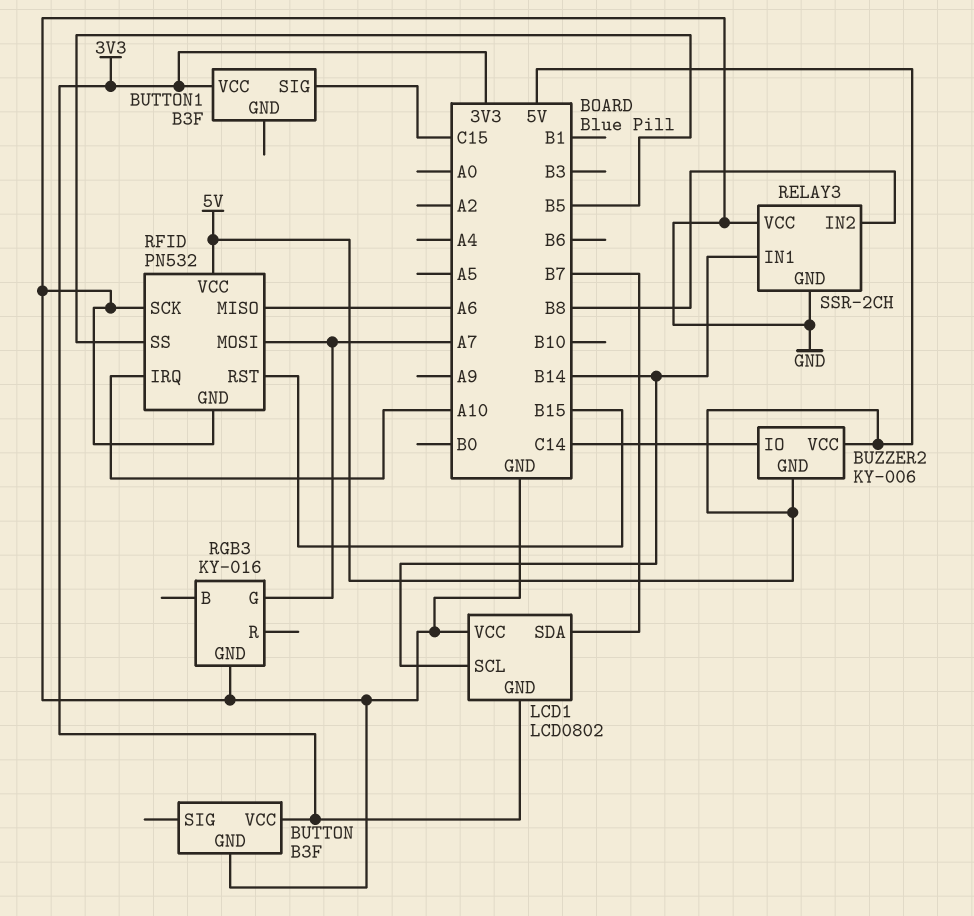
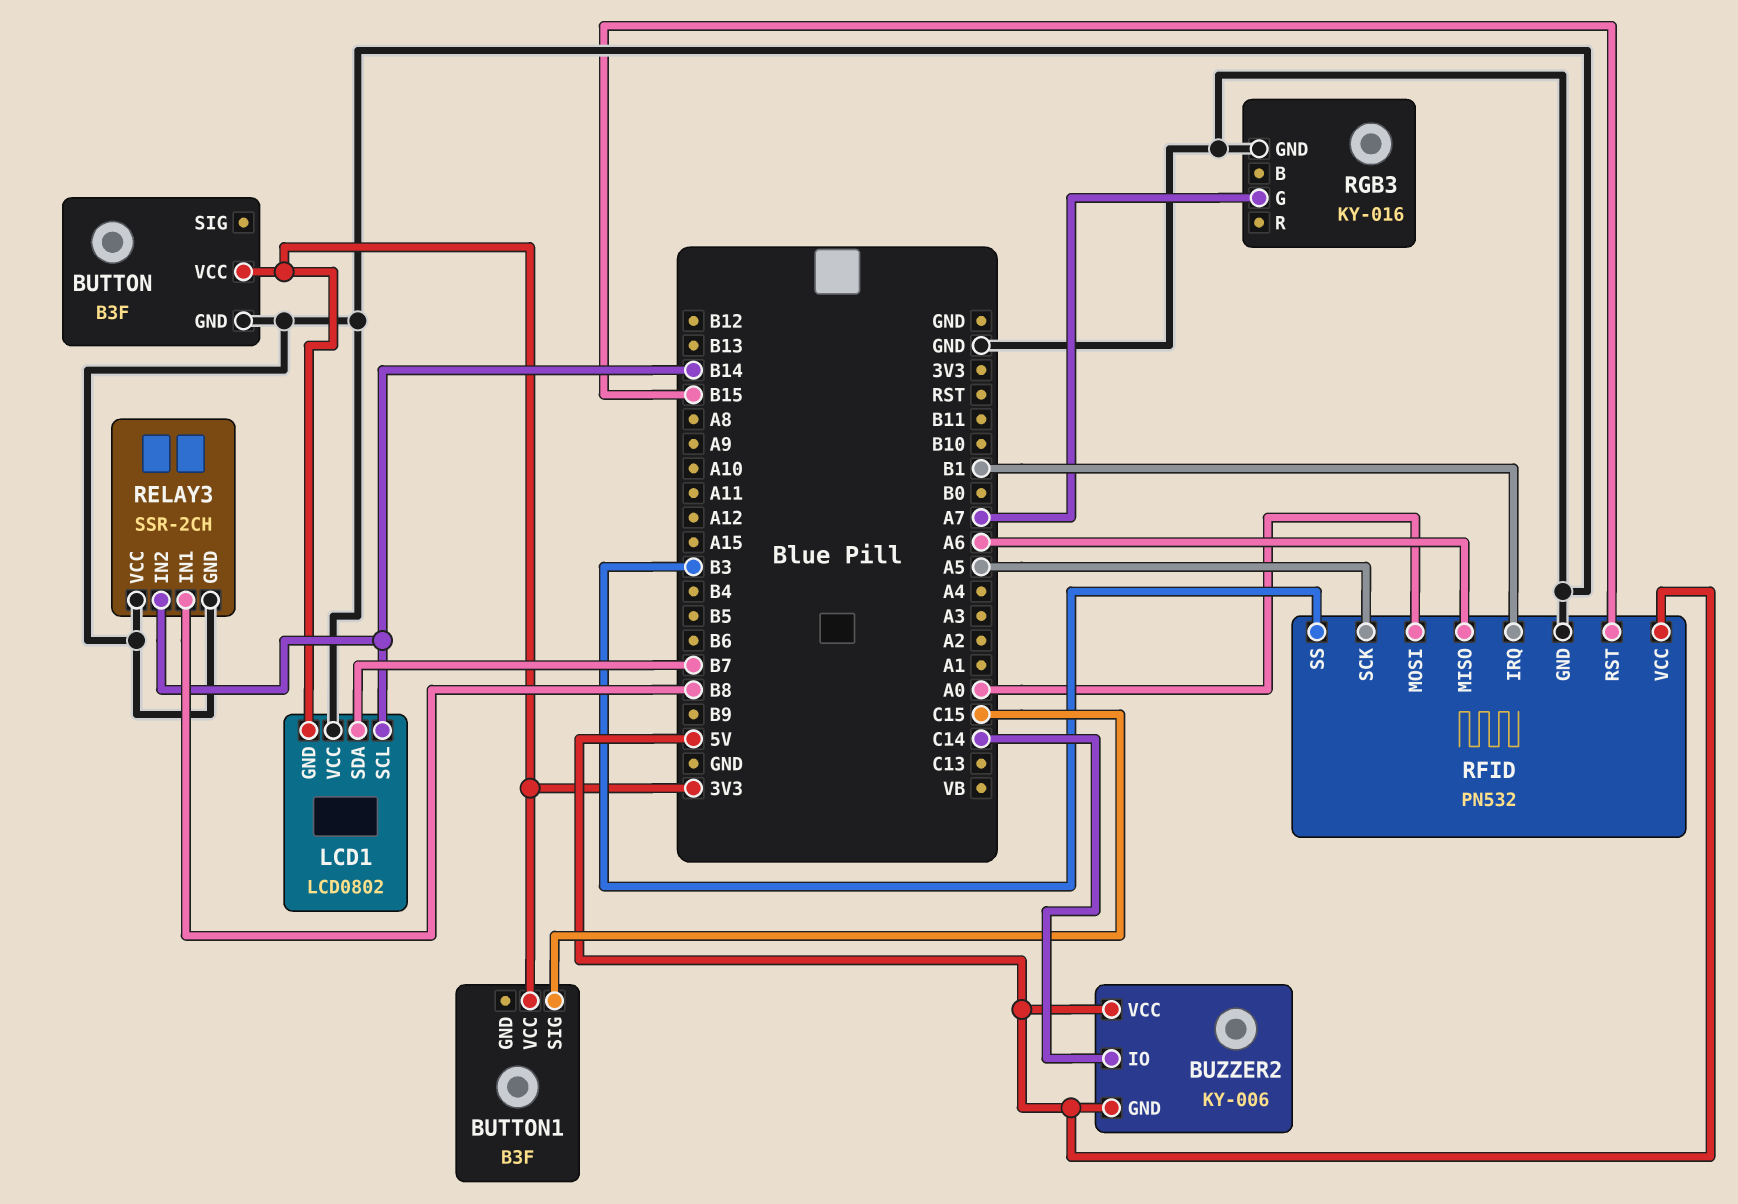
RELAY3 pin IN1: B14 -> B8
RELAY3 pin IN2: B8 -> B14
RFID pin IRQ: A10 -> B1
RFID pin MOSI: A7 -> A0
RFID pin SCK: GND -> A5
RFID pin SS: B5 -> B3

